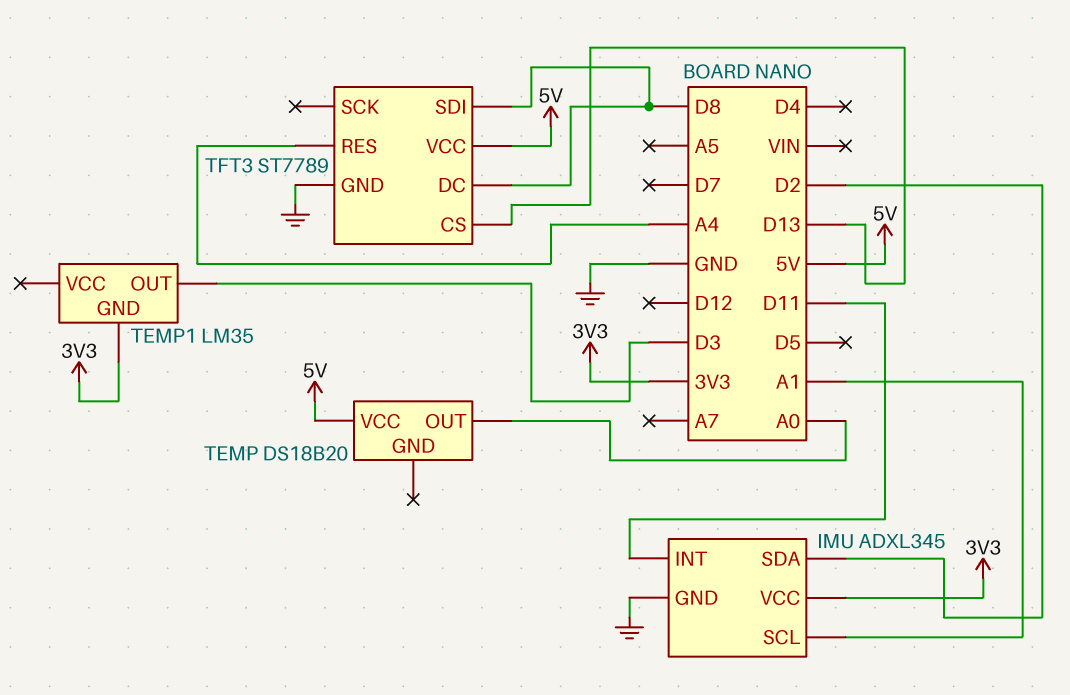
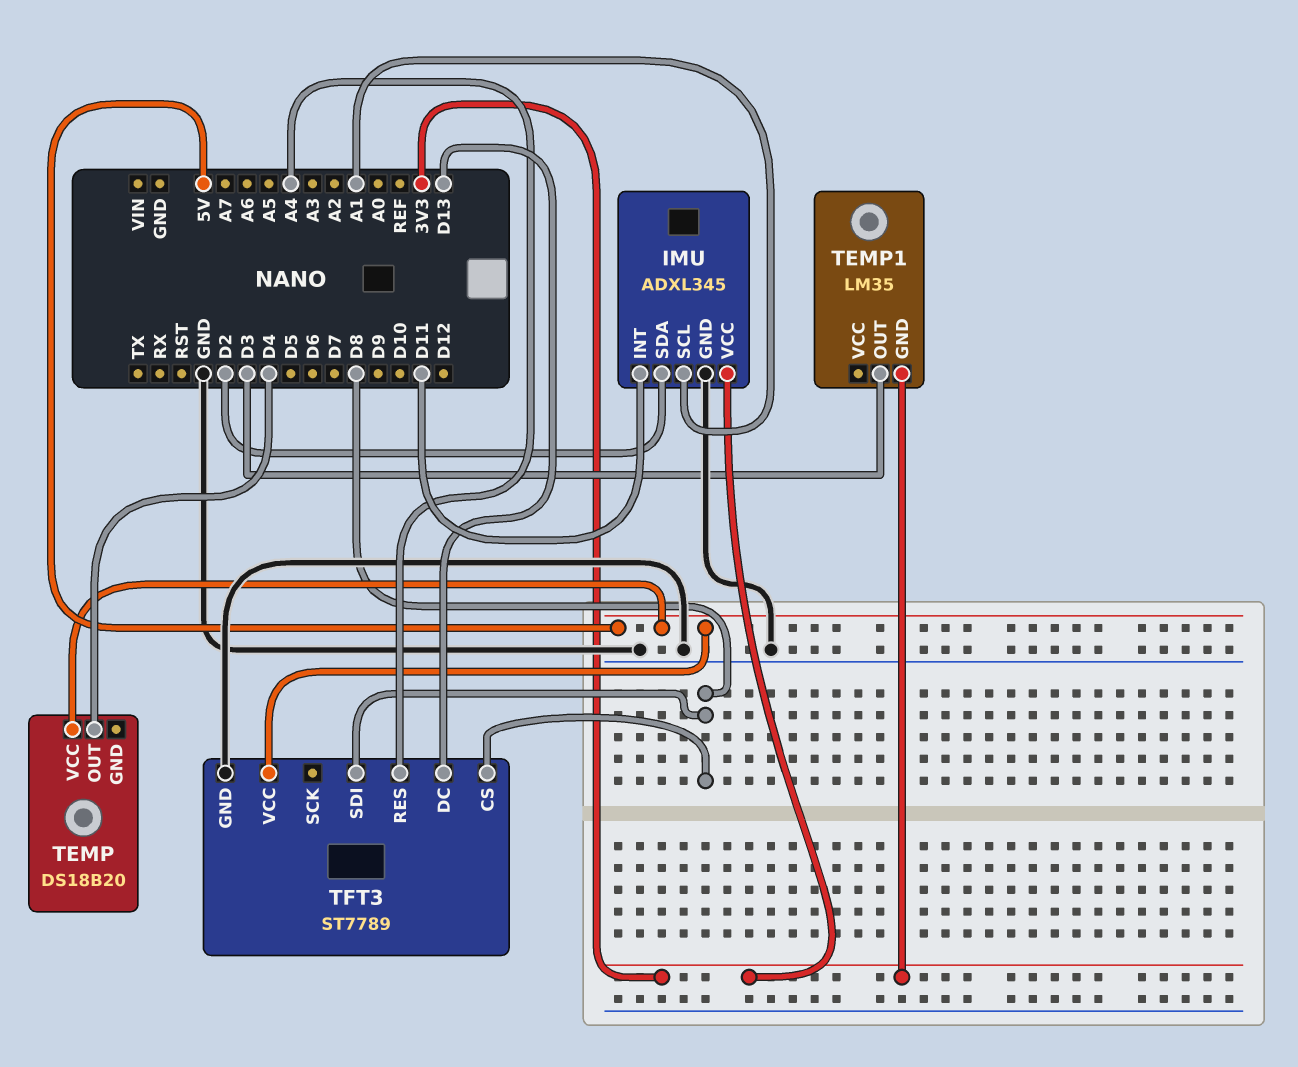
TEMP pin OUT: A0 -> D4
TFT3 pin CS: D13 -> D8
TFT3 pin DC: D8 -> D13

